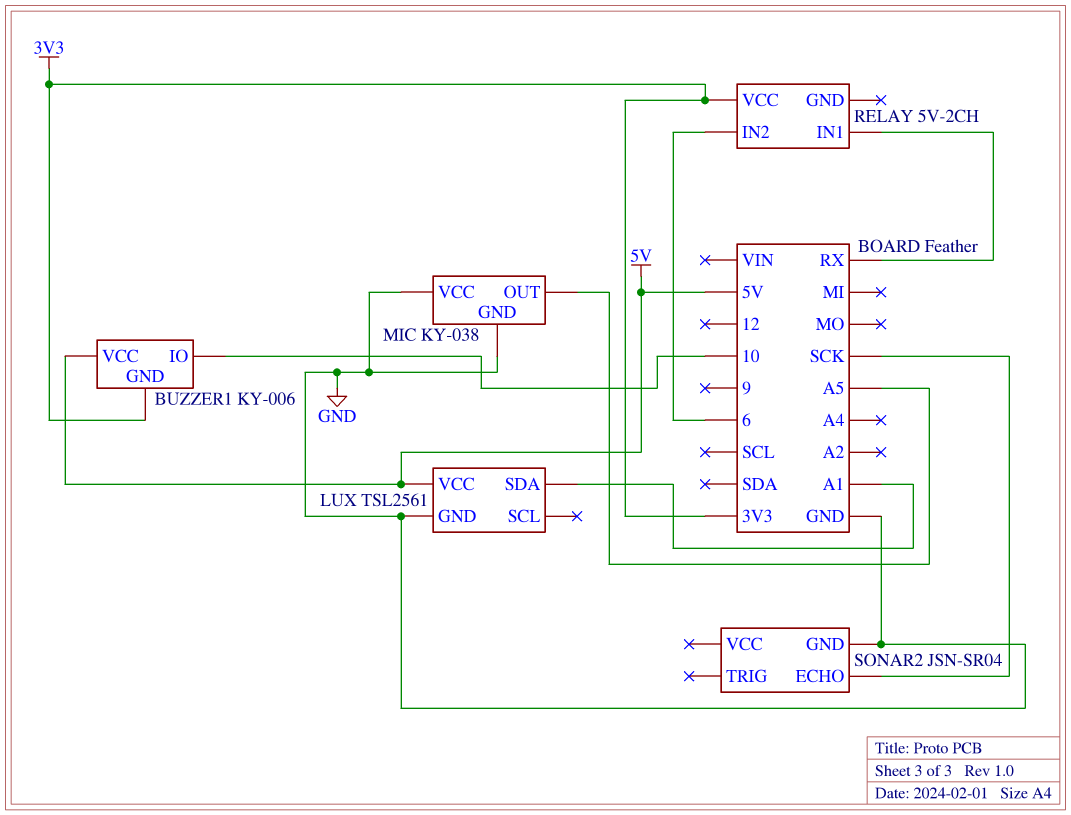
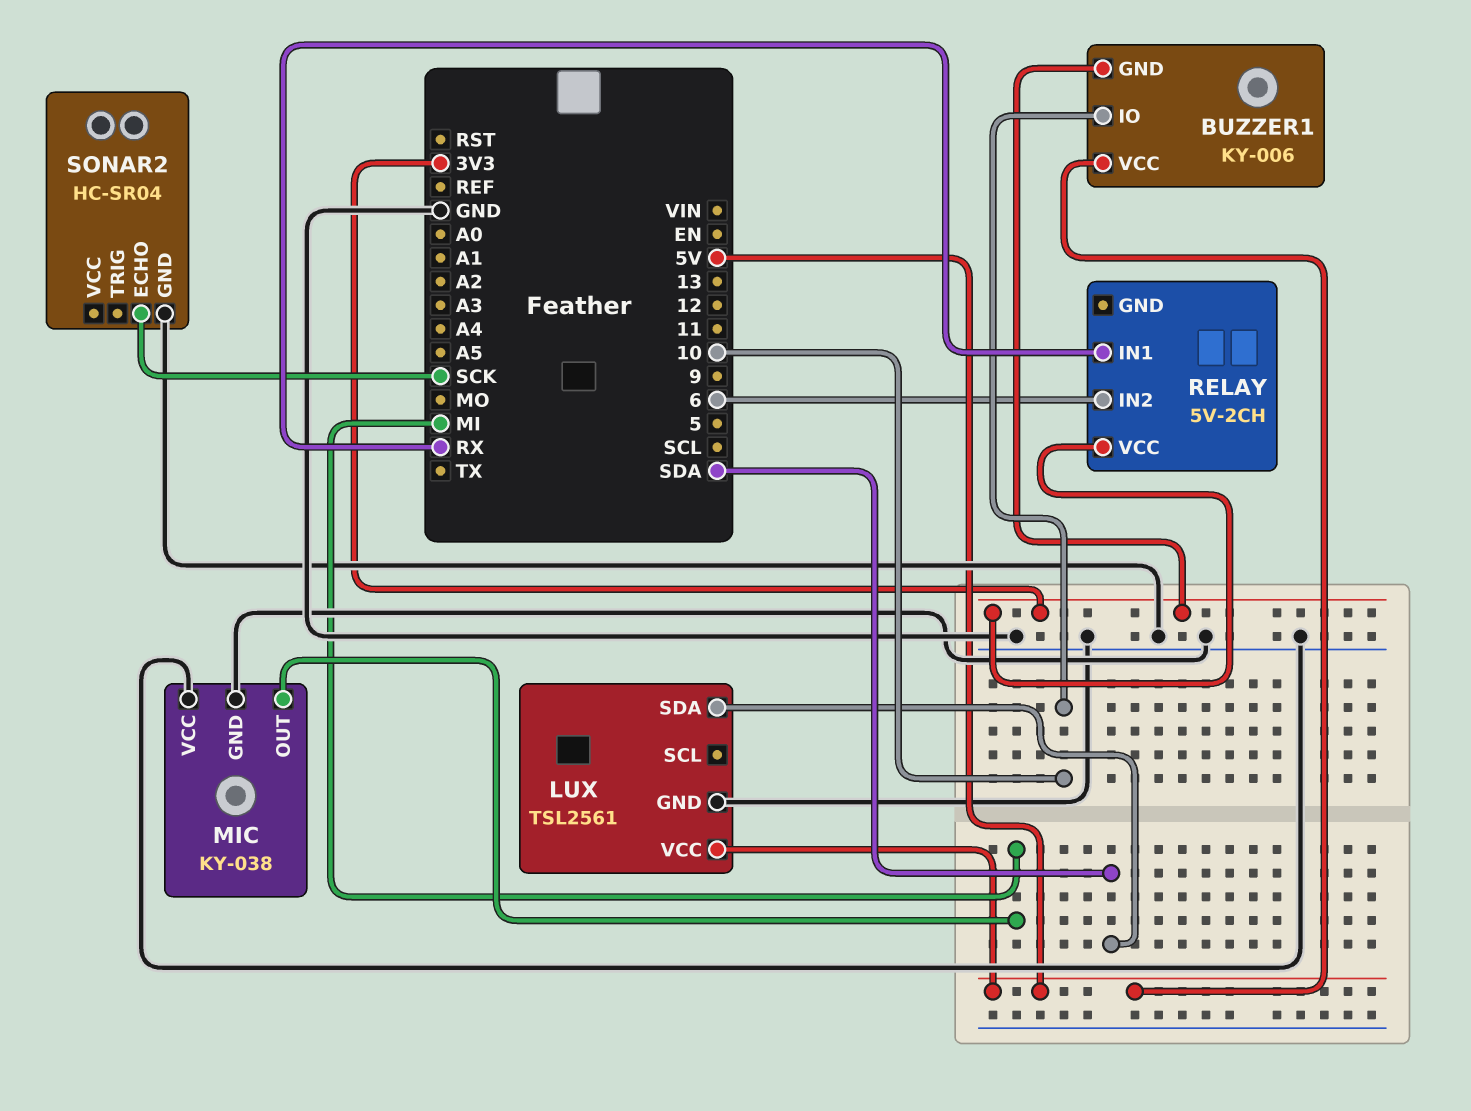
LUX pin SDA: A1 -> SDA
MIC pin OUT: A5 -> MI
SONAR2: JSN-SR04 -> HC-SR04

